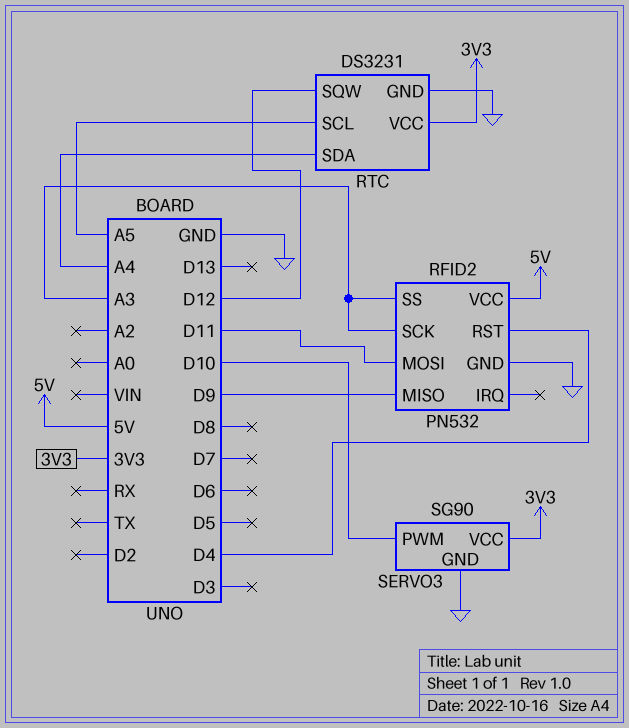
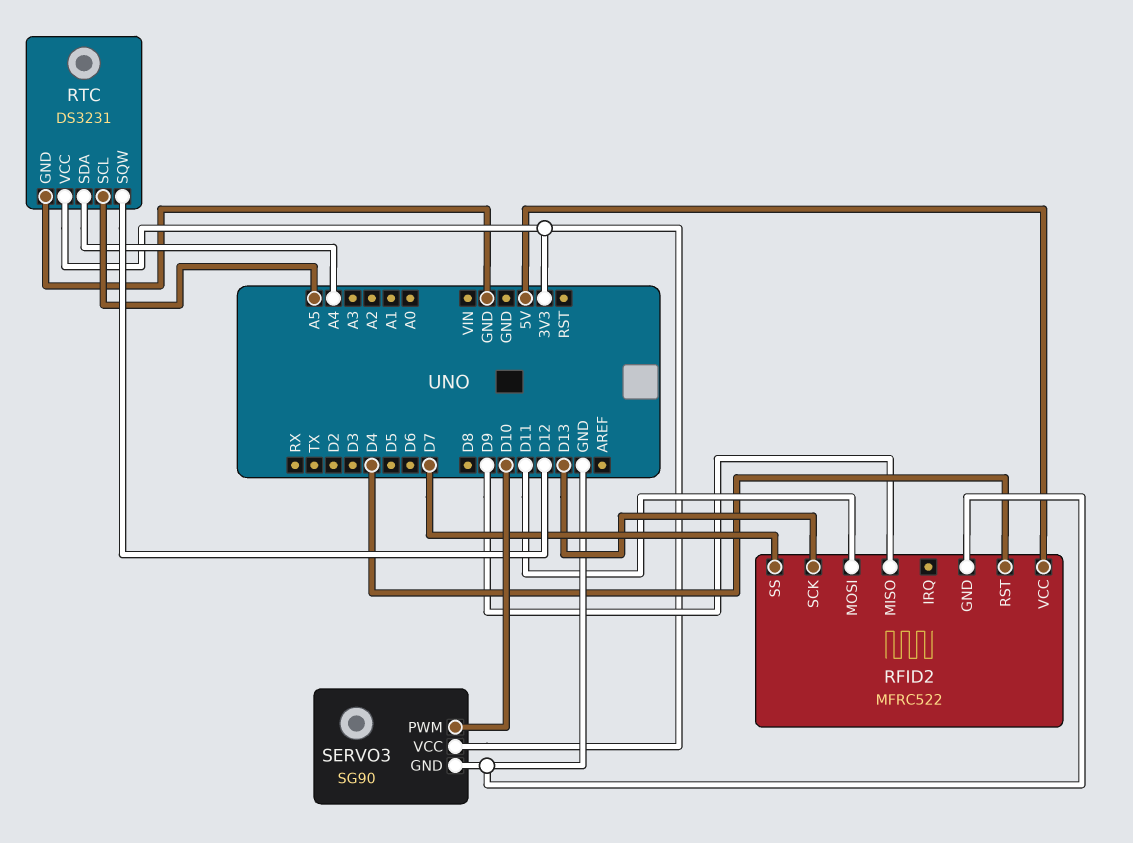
RFID2: PN532 -> MFRC522
RFID2 pin SCK: A3 -> D13
RFID2 pin SS: A3 -> D7

